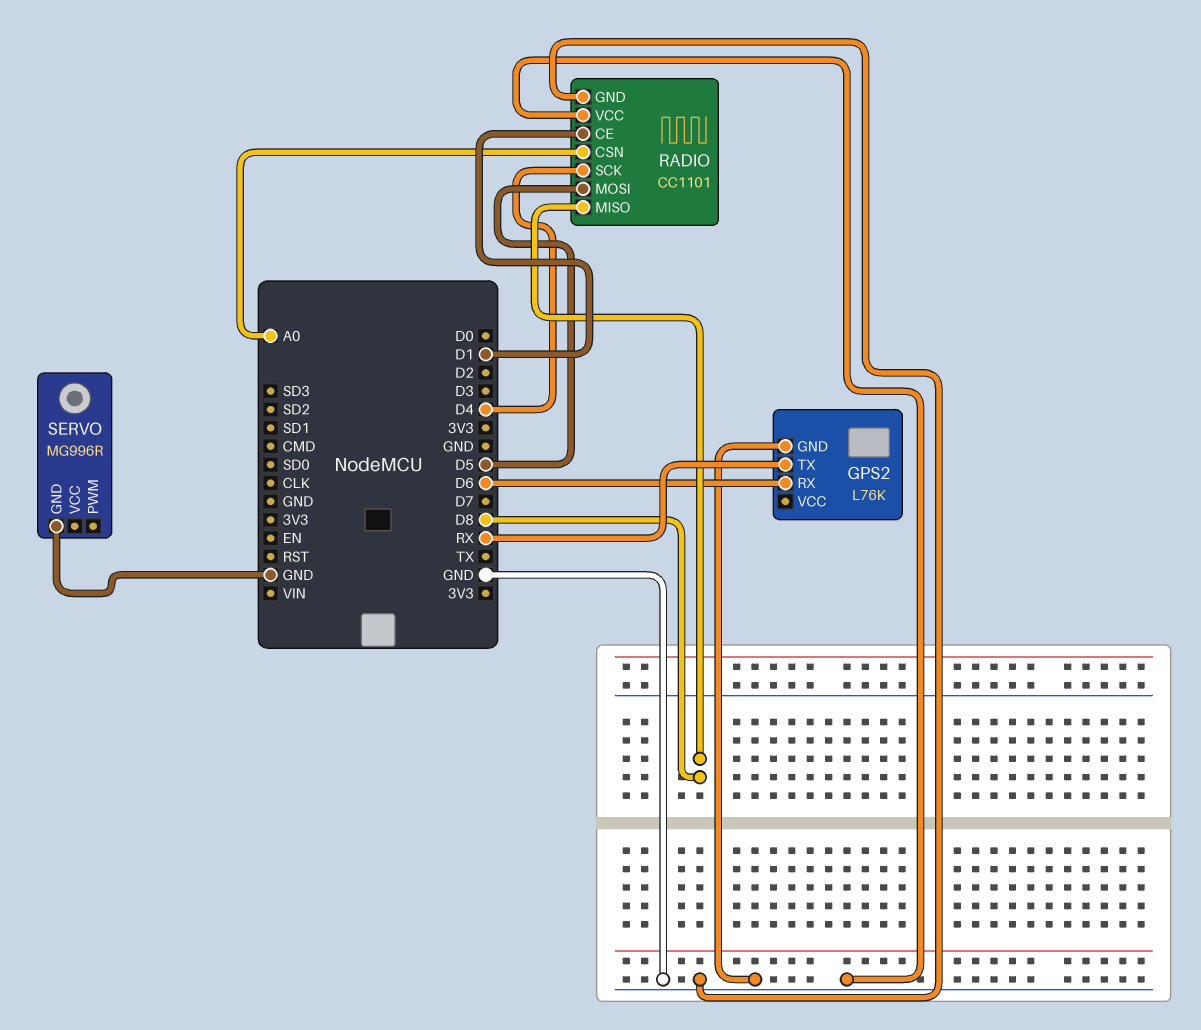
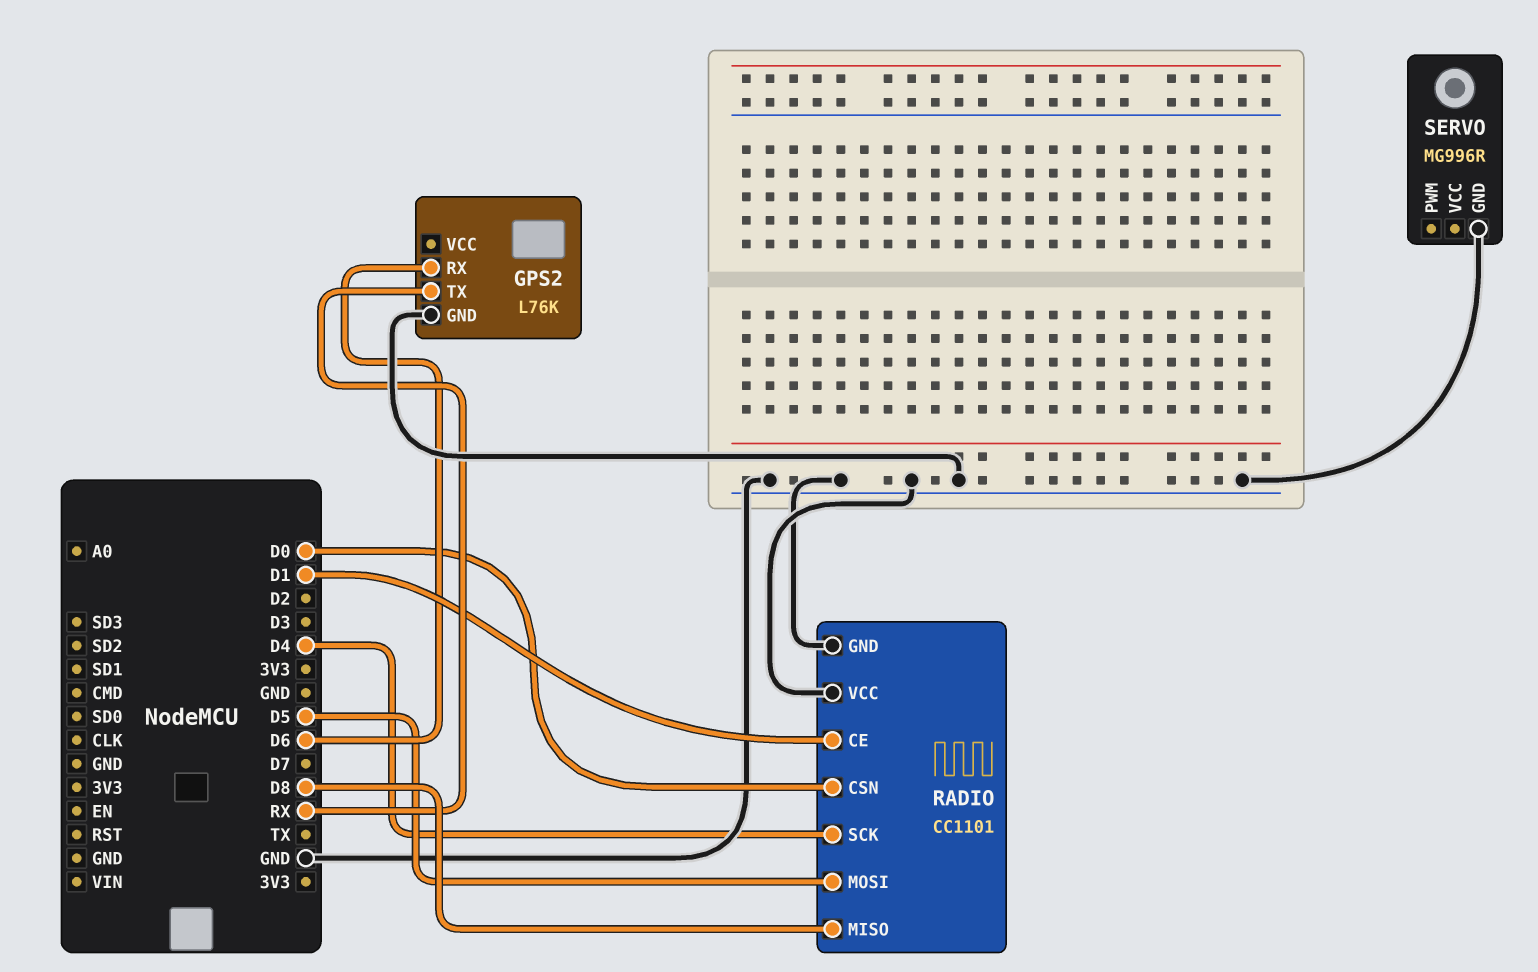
RADIO pin CSN: A0 -> D0

